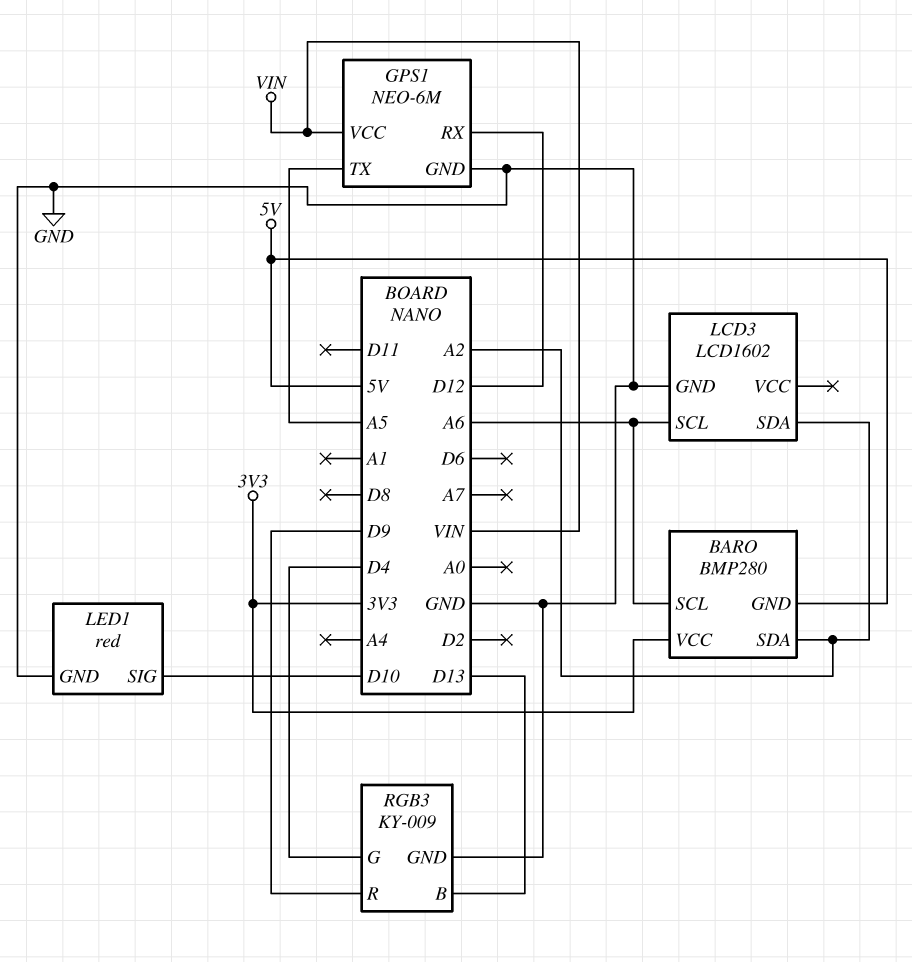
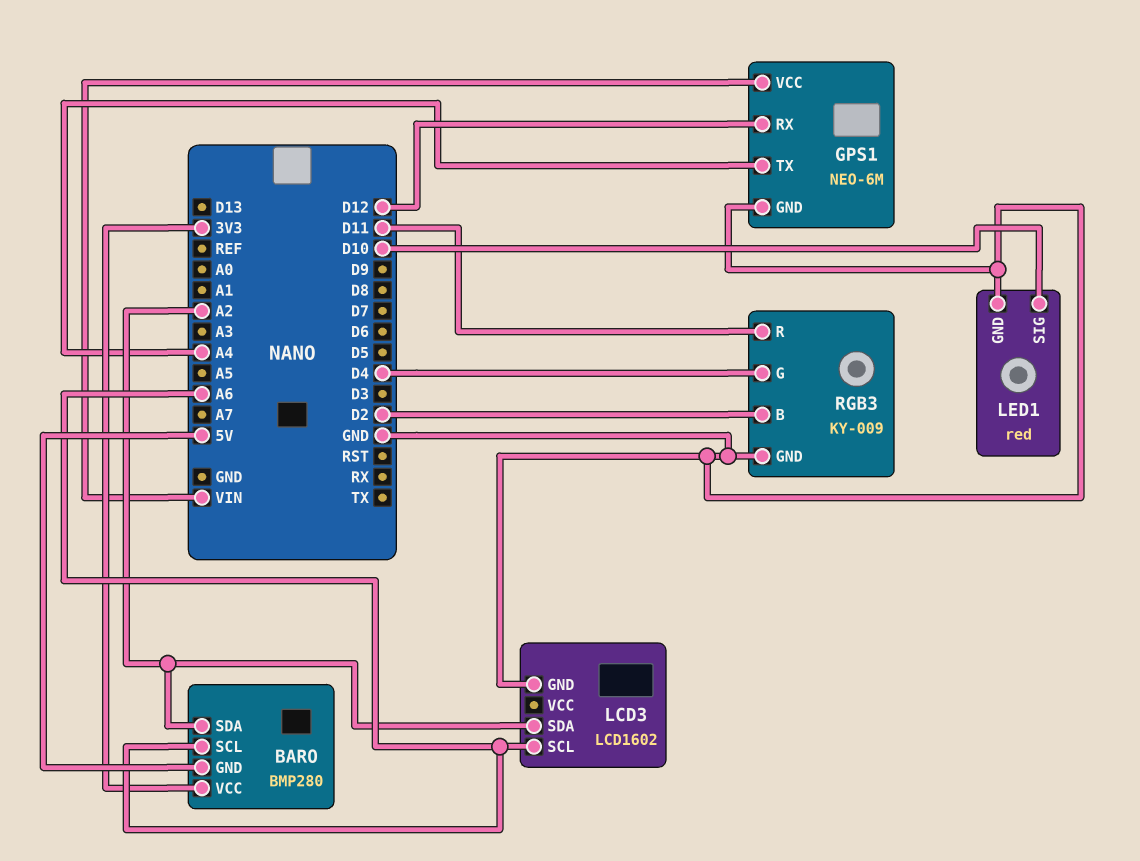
GPS1 pin TX: A5 -> A4
RGB3 pin B: D13 -> D2
RGB3 pin R: D9 -> D11

